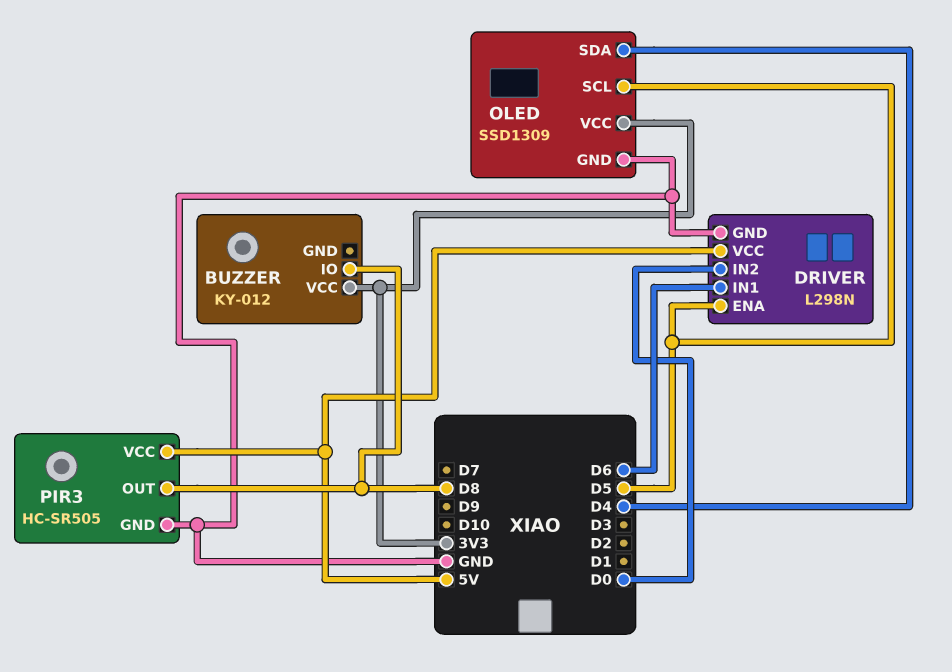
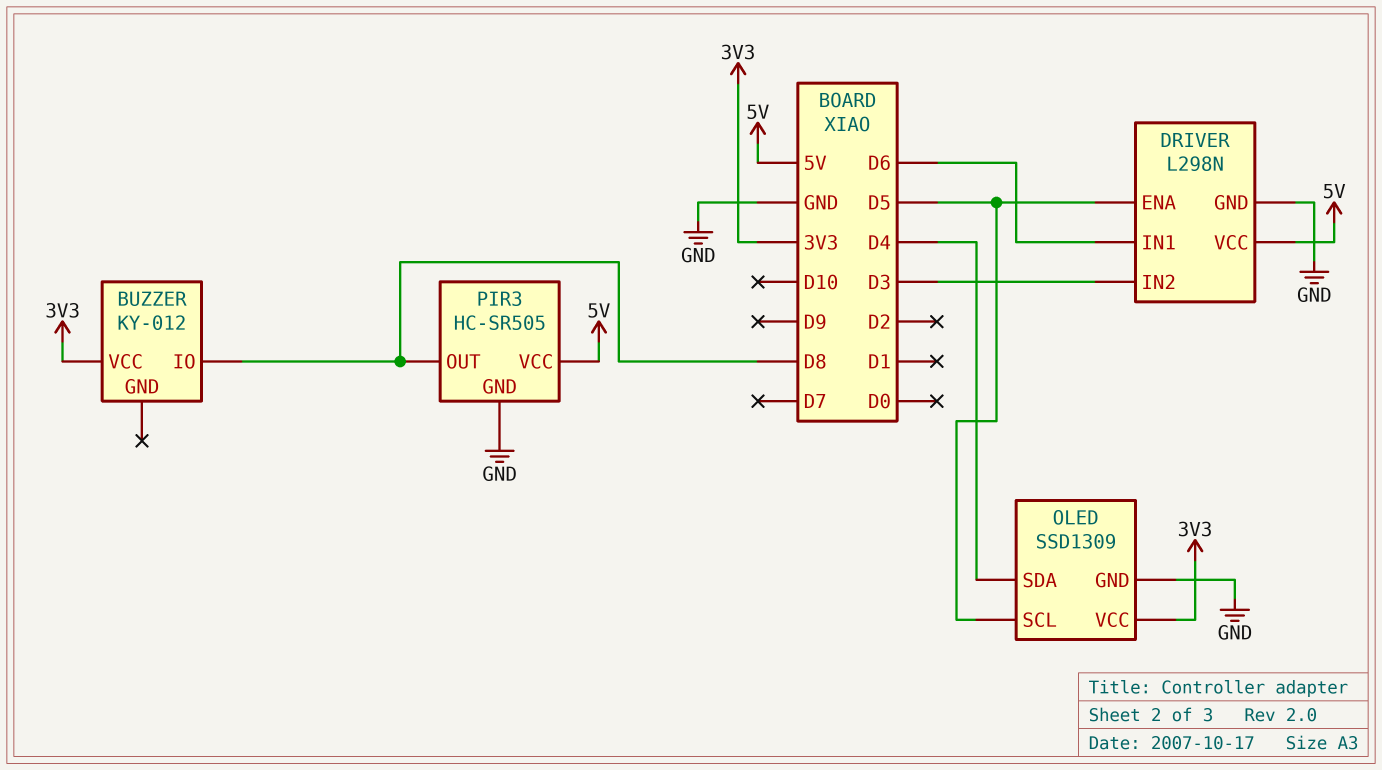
DRIVER pin IN2: D0 -> D3

